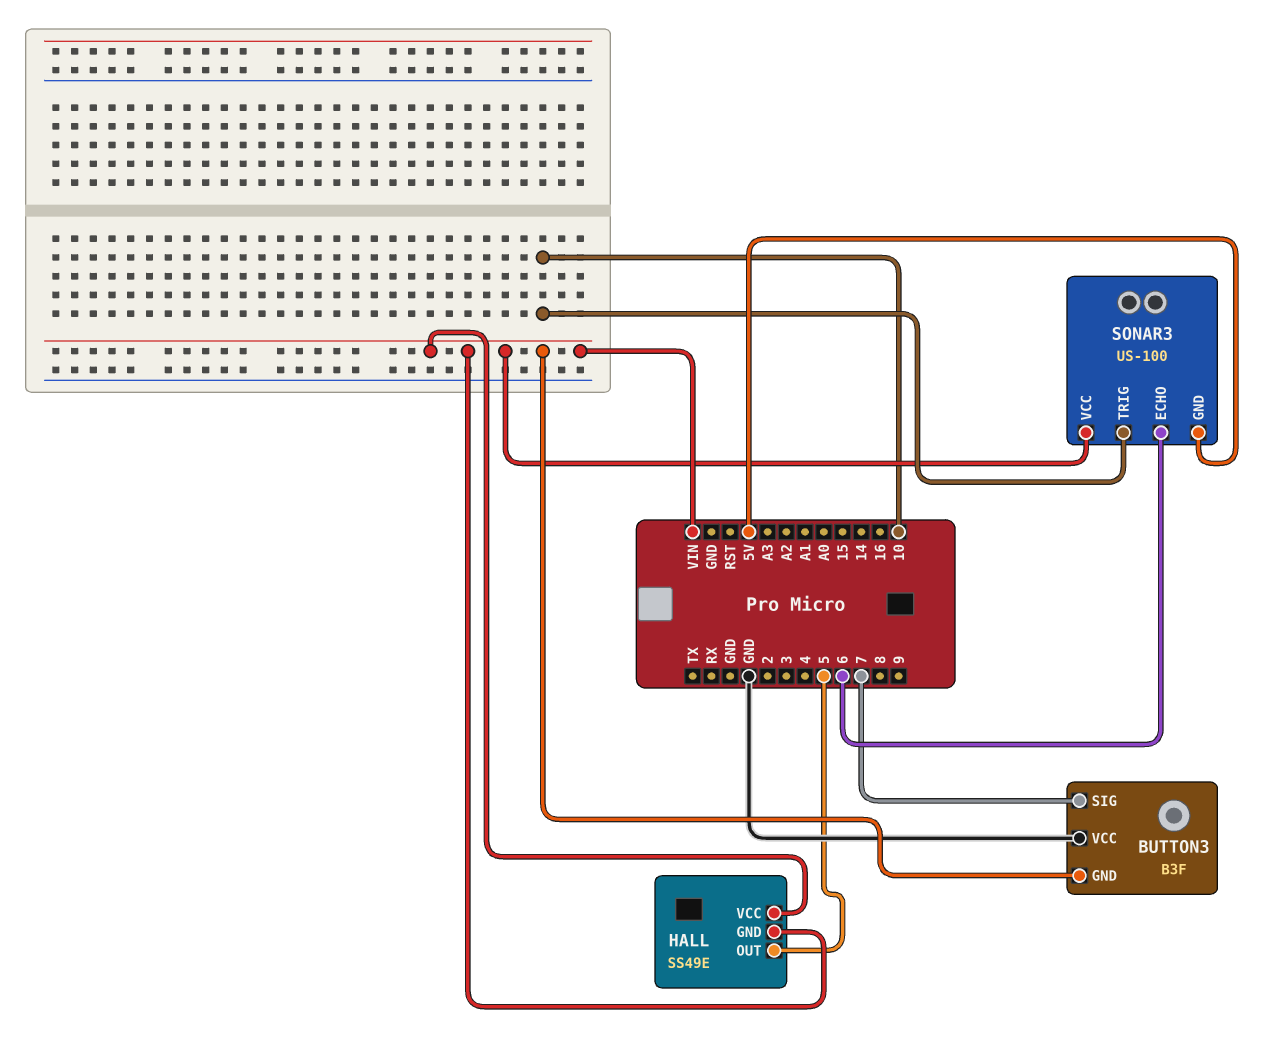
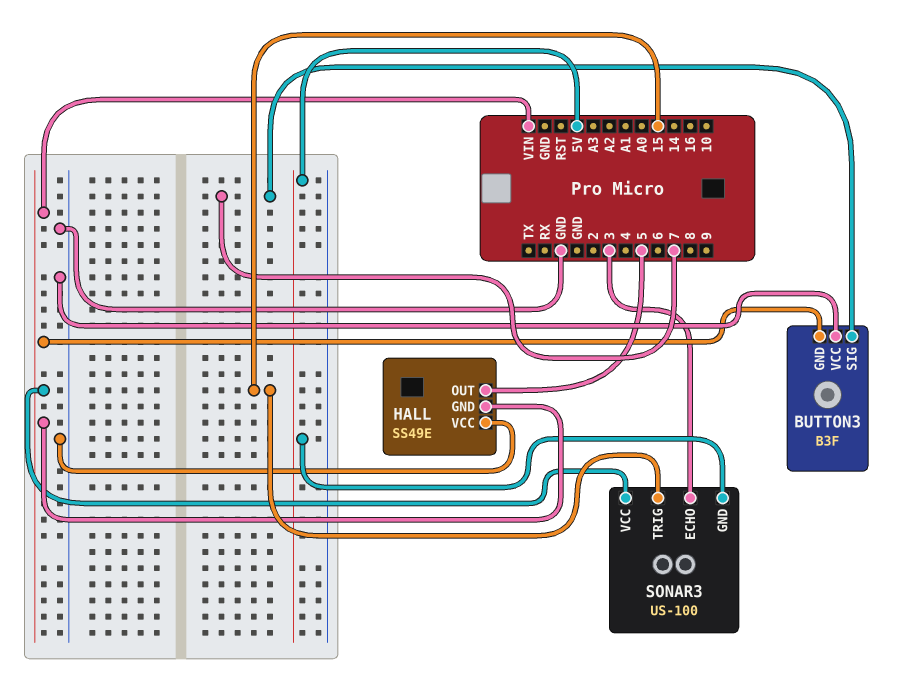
HALL pin VCC: VIN -> GND
SONAR3 pin ECHO: 6 -> 3
SONAR3 pin TRIG: 10 -> 15

